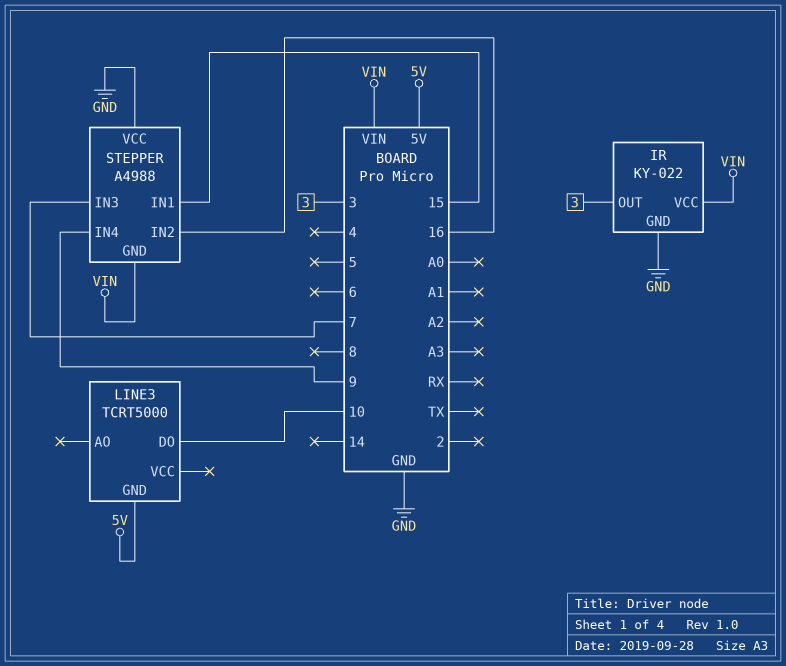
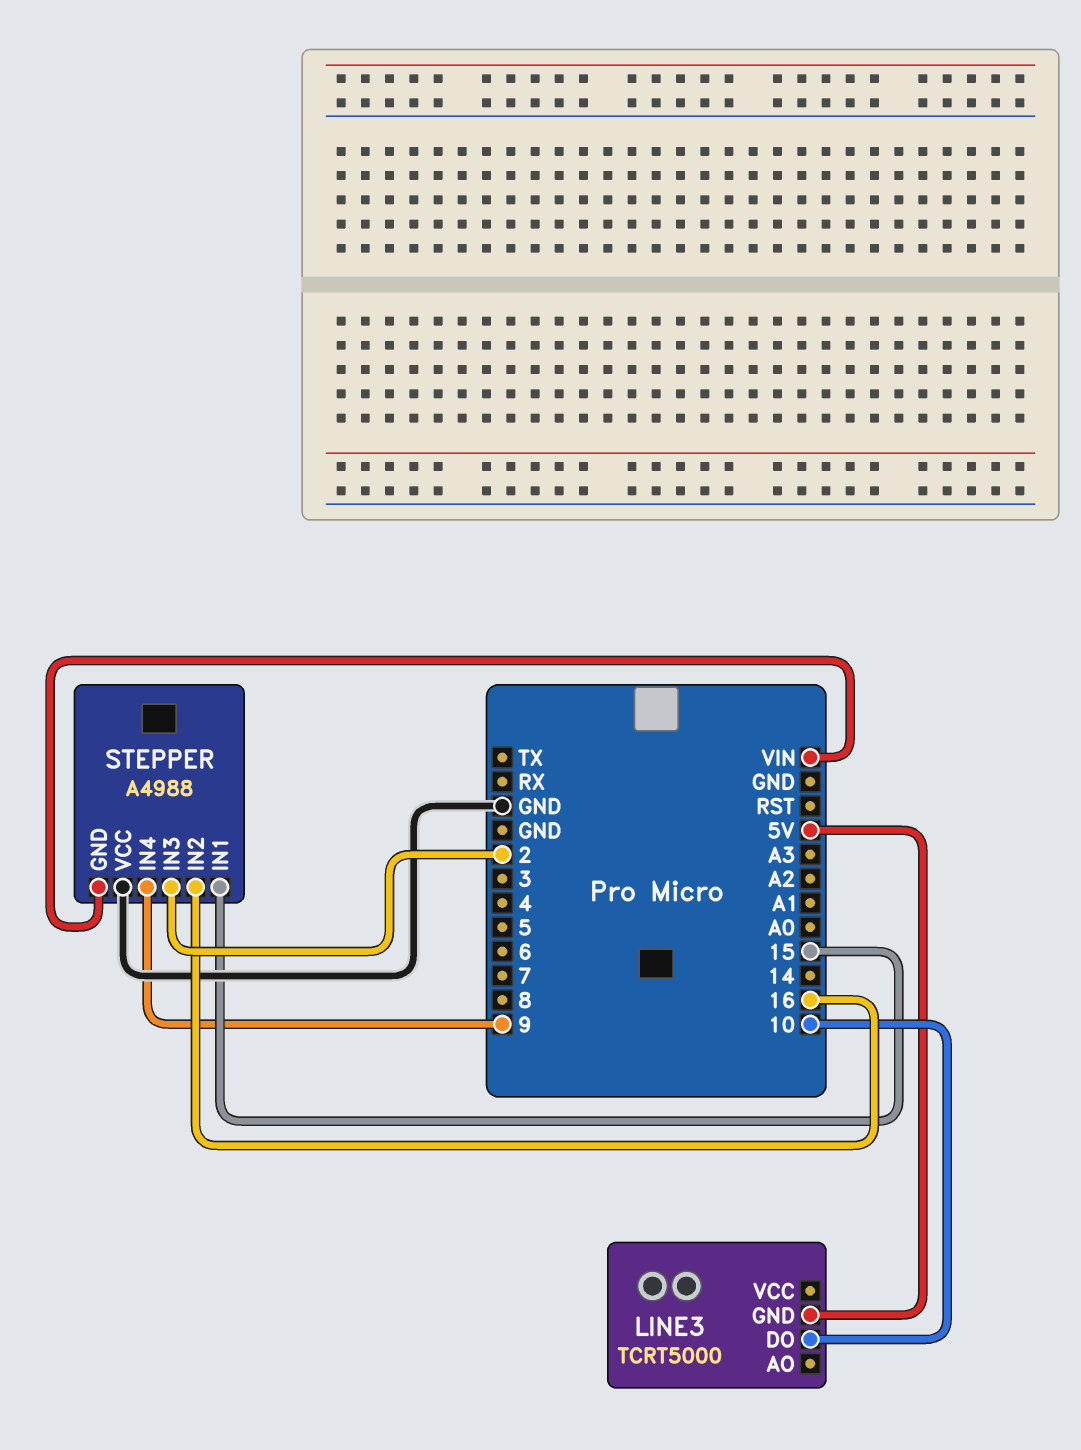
IR: KY-022 -> none
IR pin GND: GND -> none
IR pin OUT: 3 -> none
IR pin VCC: VIN -> none
STEPPER pin IN3: 7 -> 2

